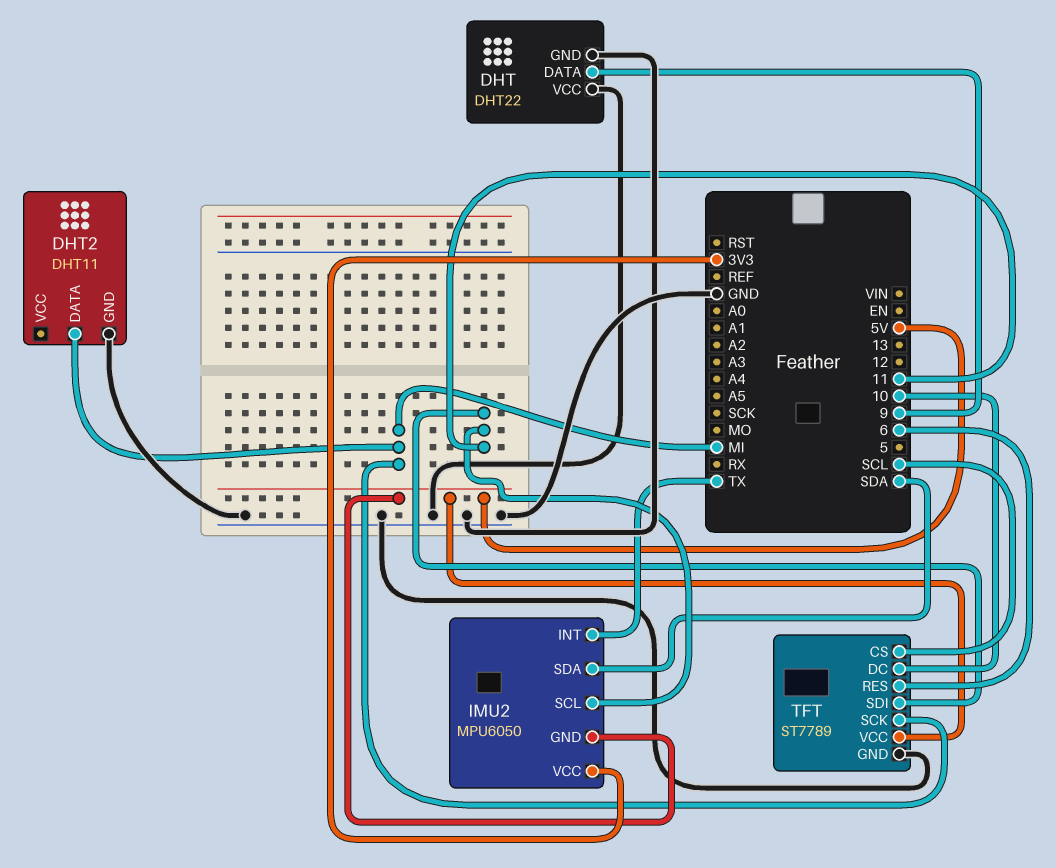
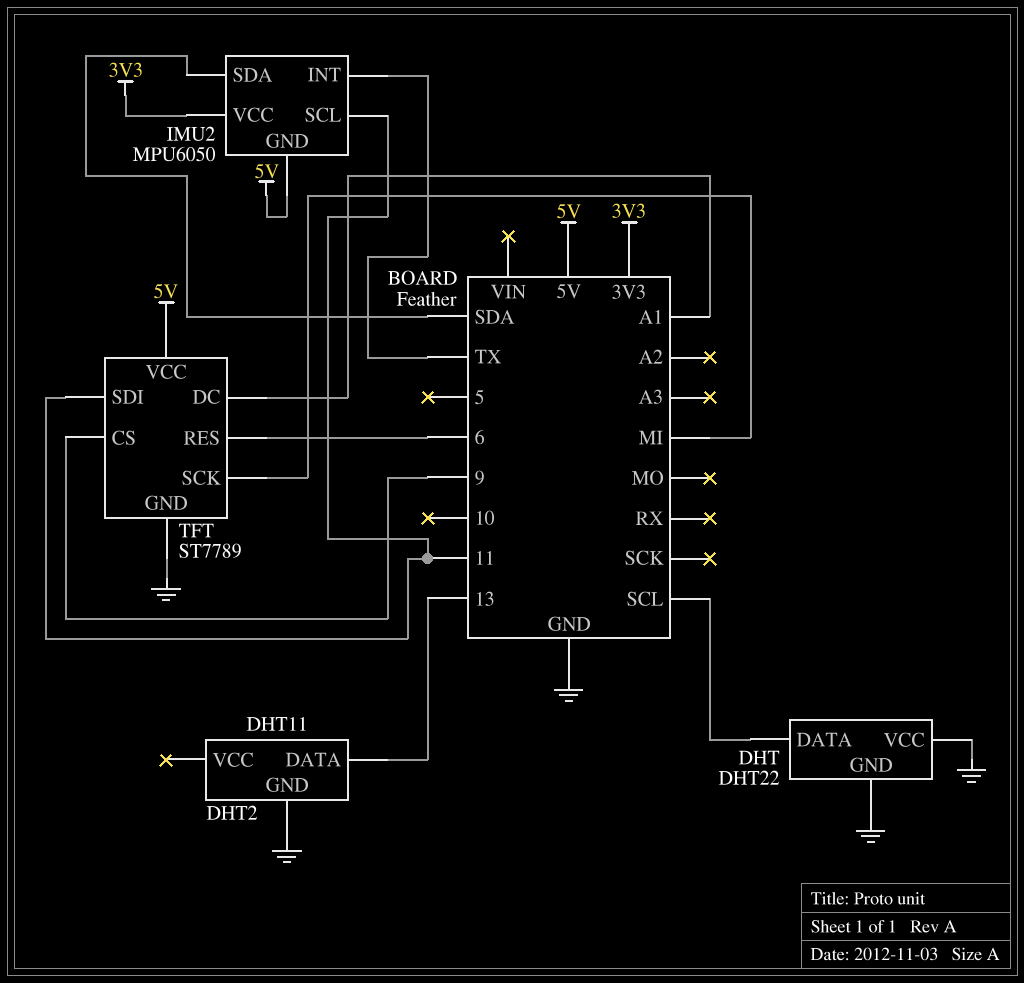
DHT pin DATA: 9 -> SCL
DHT2 pin DATA: MI -> 13
TFT pin CS: SCL -> 9
TFT pin DC: 10 -> A1

